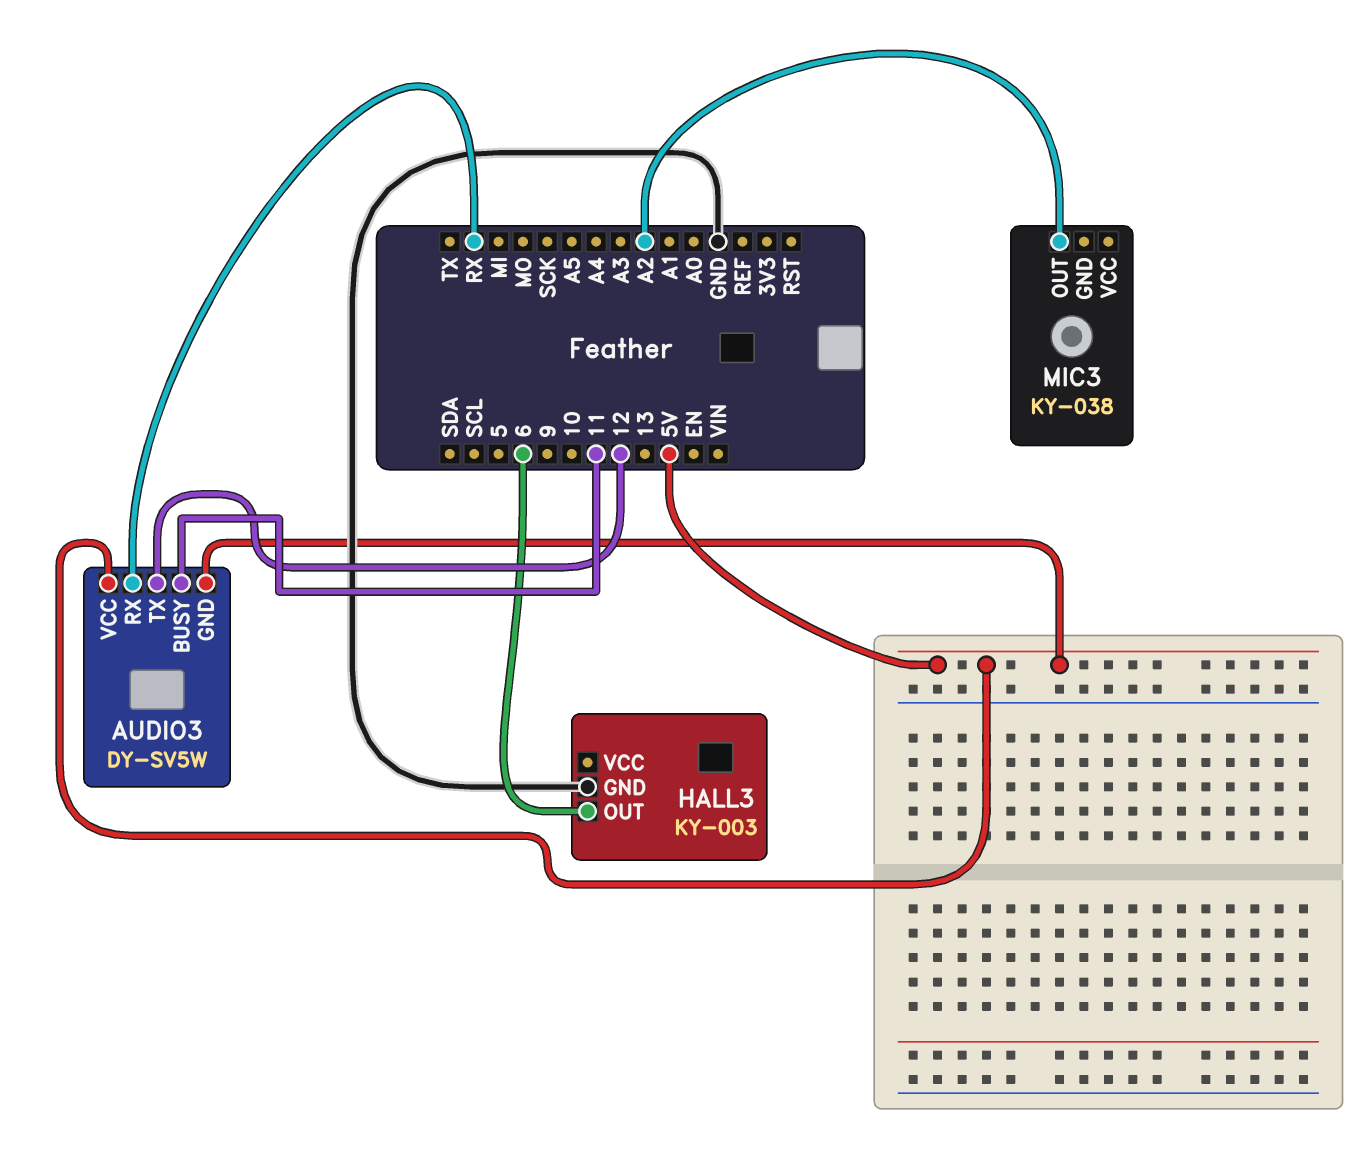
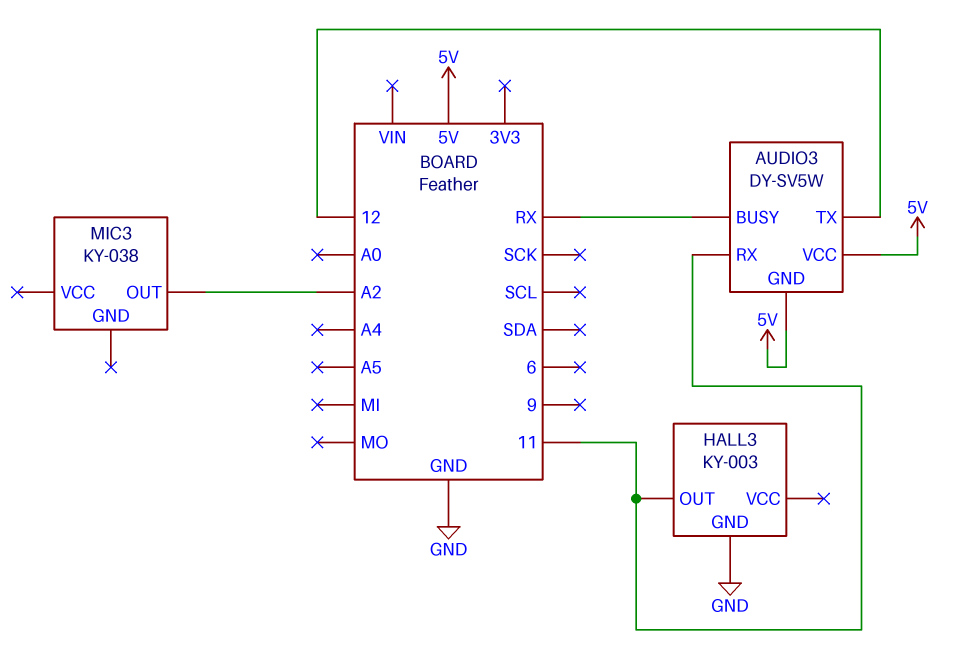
AUDIO3 pin BUSY: 11 -> RX
AUDIO3 pin RX: RX -> 11
HALL3 pin OUT: 6 -> 11

